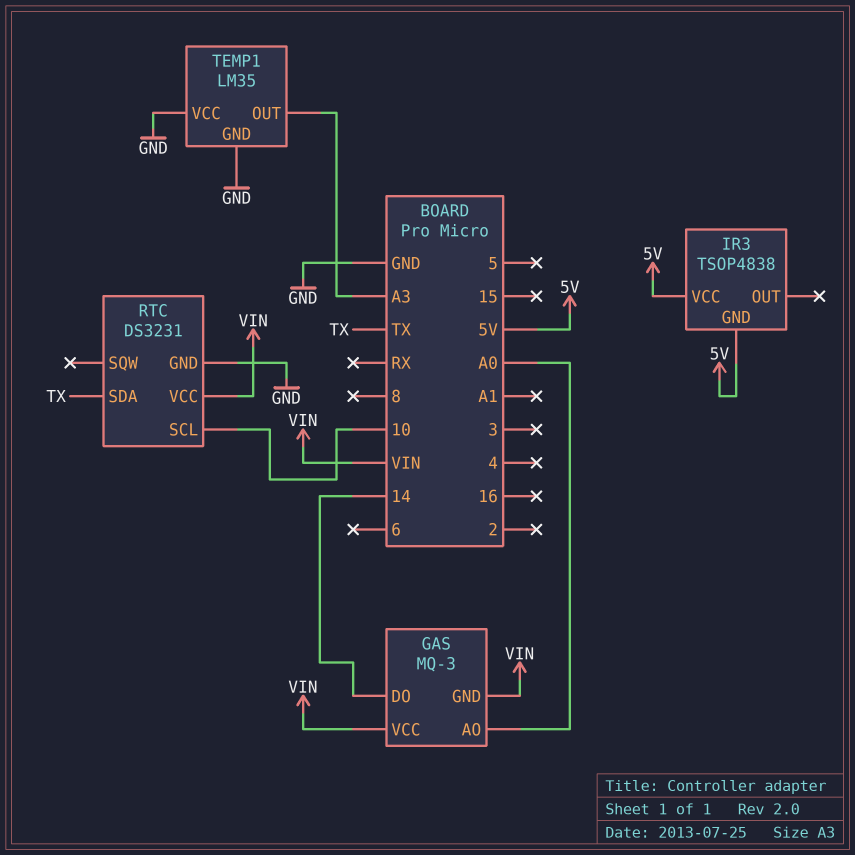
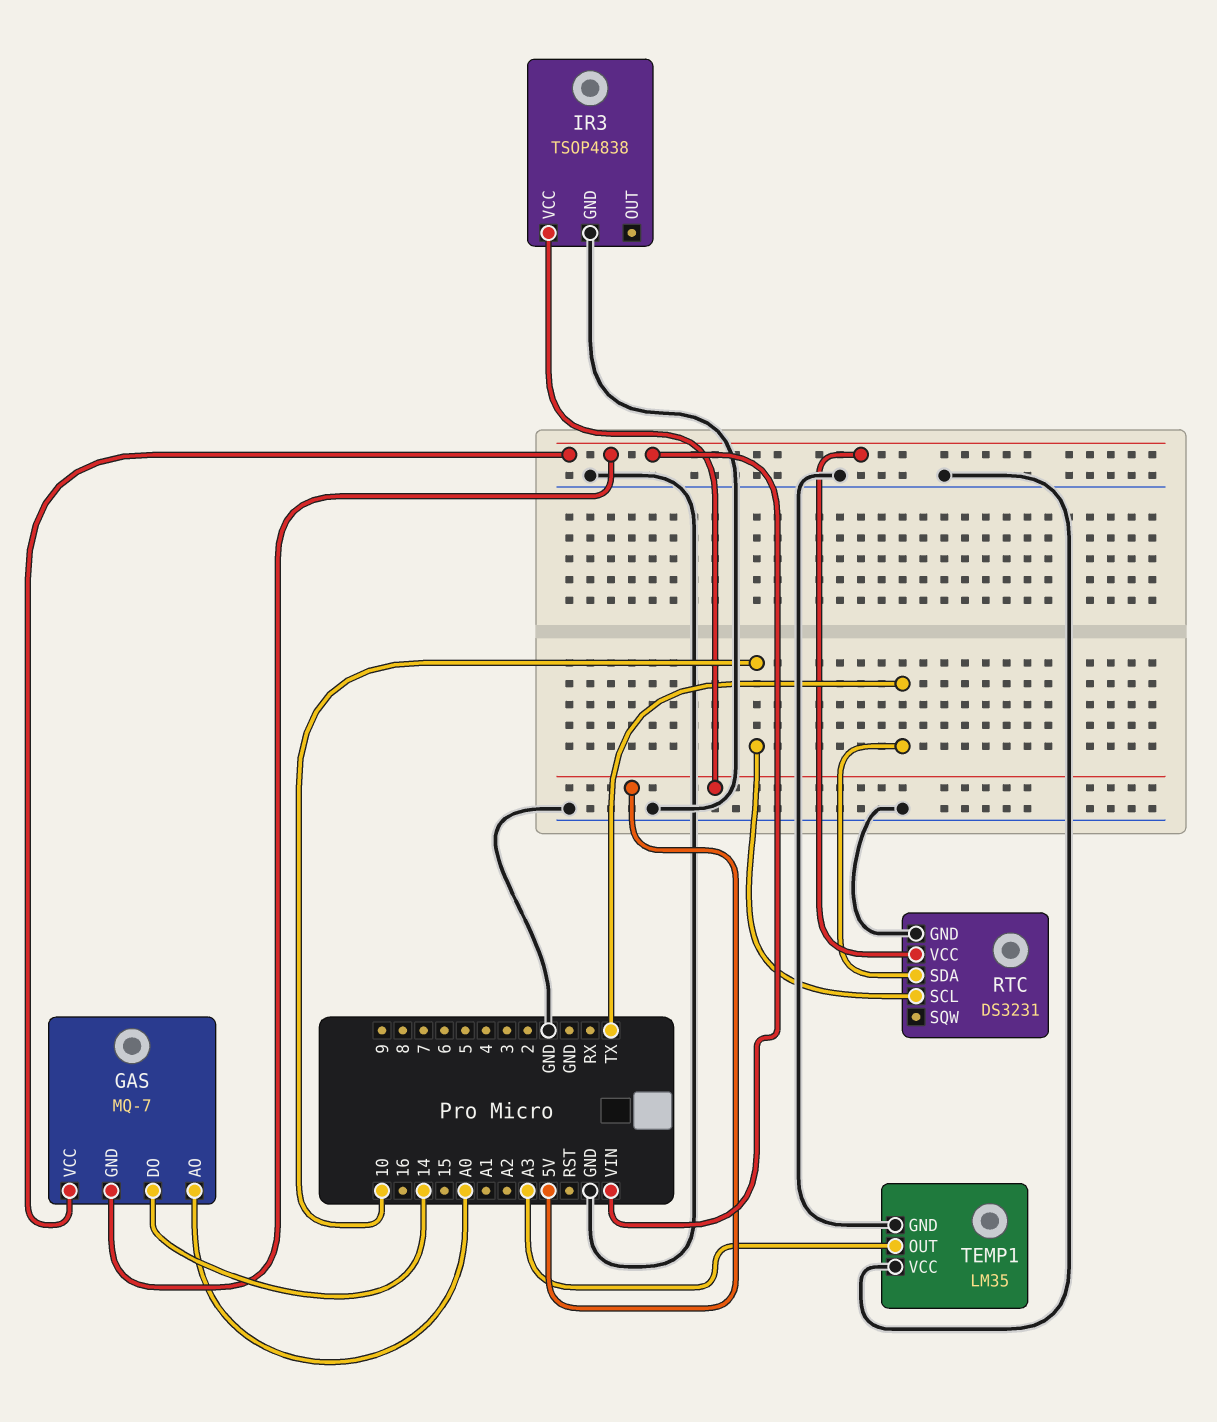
GAS: MQ-3 -> MQ-7
IR3 pin GND: 5V -> GND

